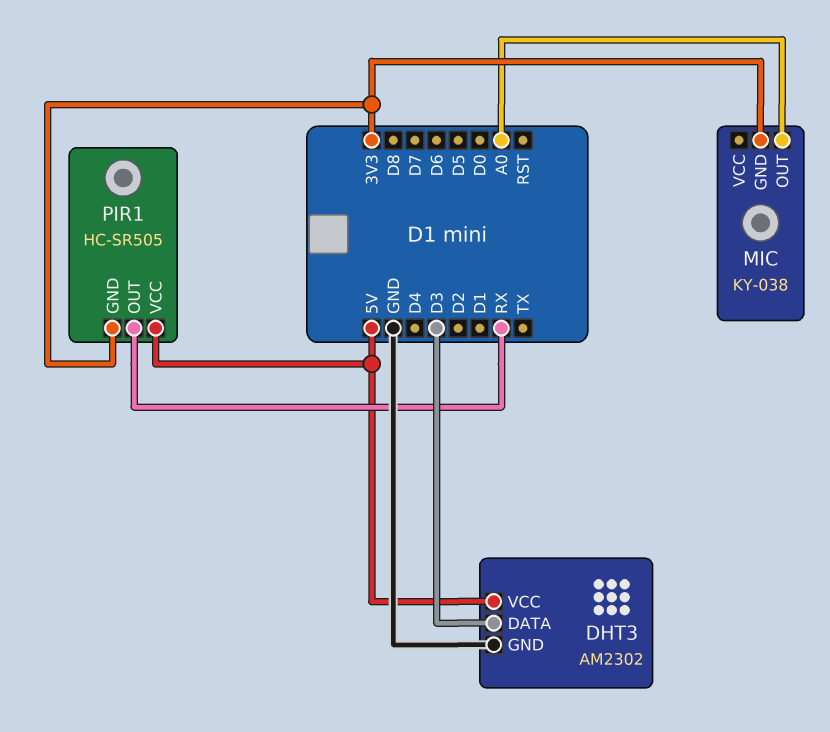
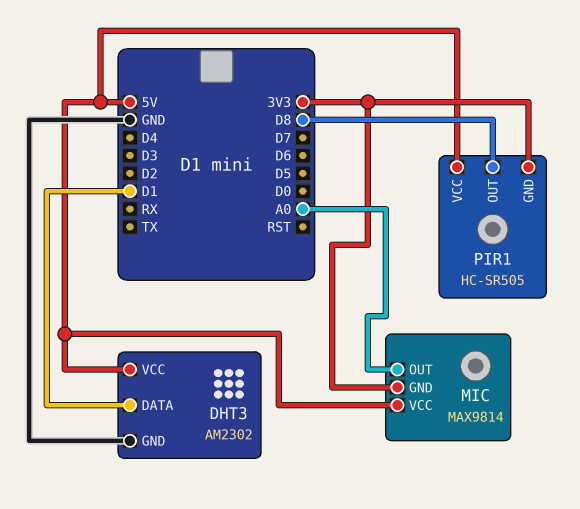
DHT3 pin DATA: D3 -> D1
MIC: KY-038 -> MAX9814
MIC pin VCC: none -> 5V
PIR1 pin OUT: RX -> D8

